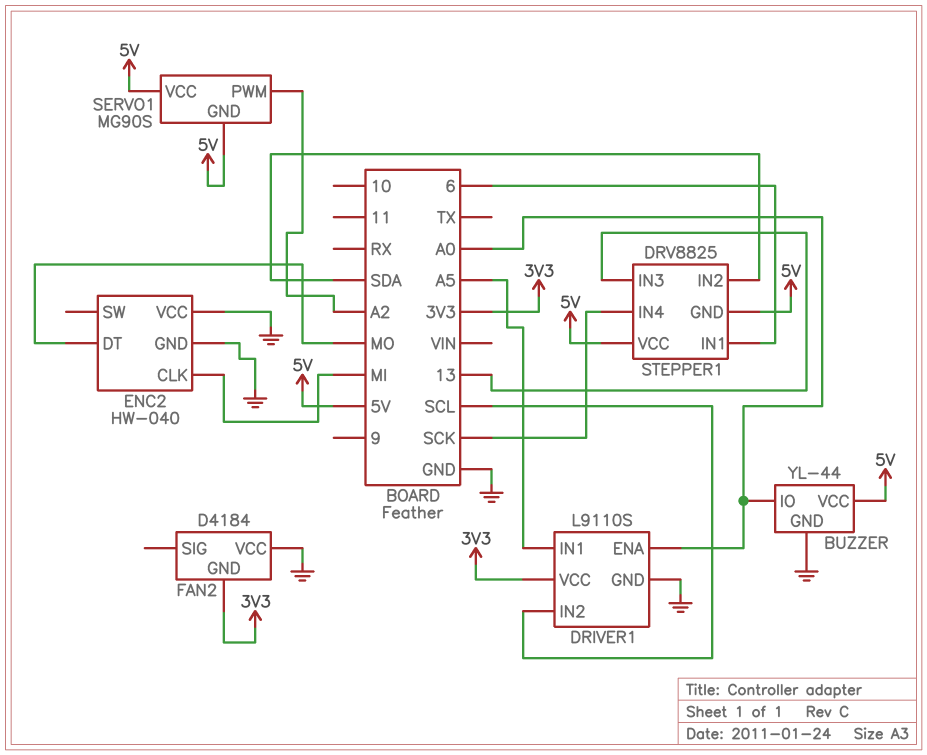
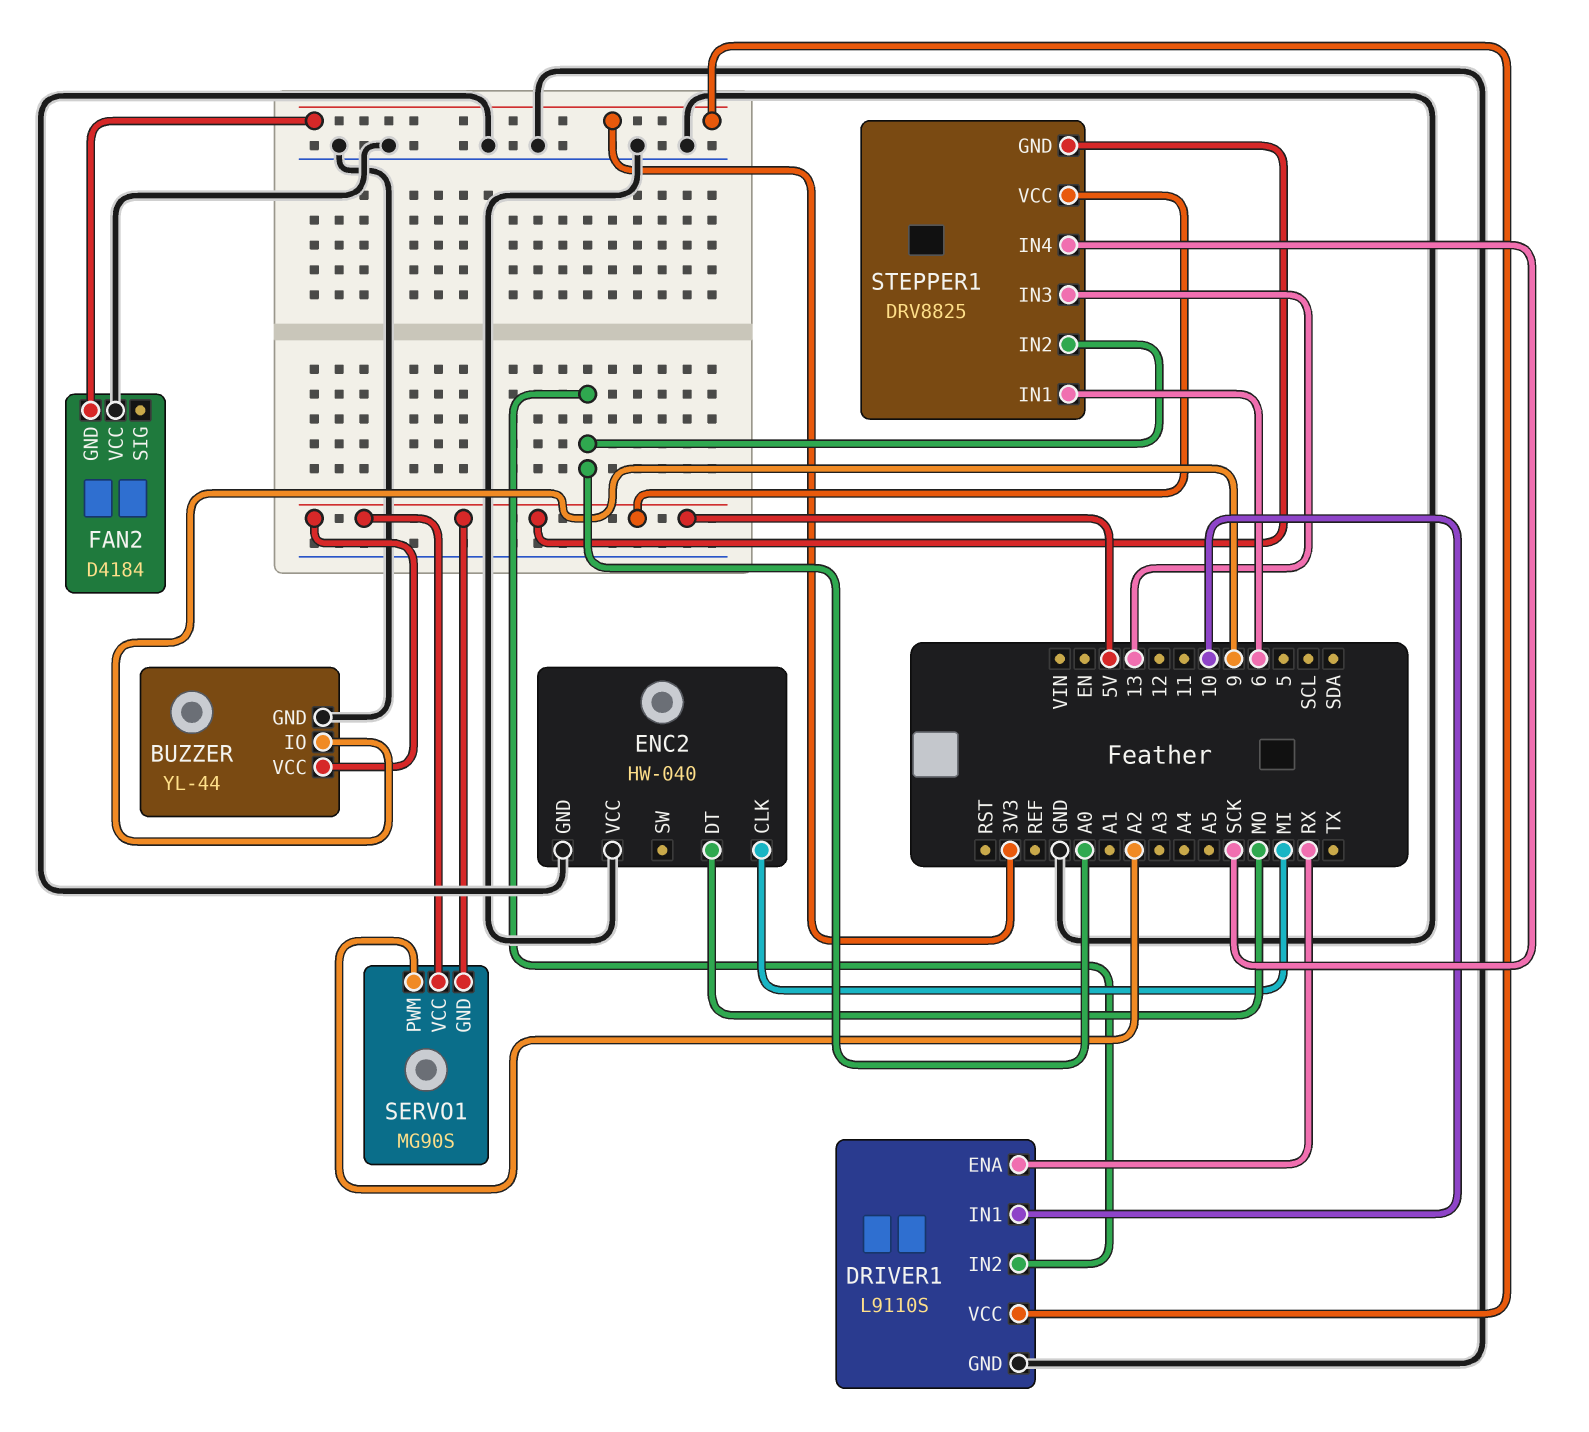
BUZZER pin IO: A0 -> 9
DRIVER1 pin ENA: A0 -> RX
DRIVER1 pin IN1: A5 -> 10
DRIVER1 pin IN2: SCL -> A0
STEPPER1 pin IN2: SDA -> A0

